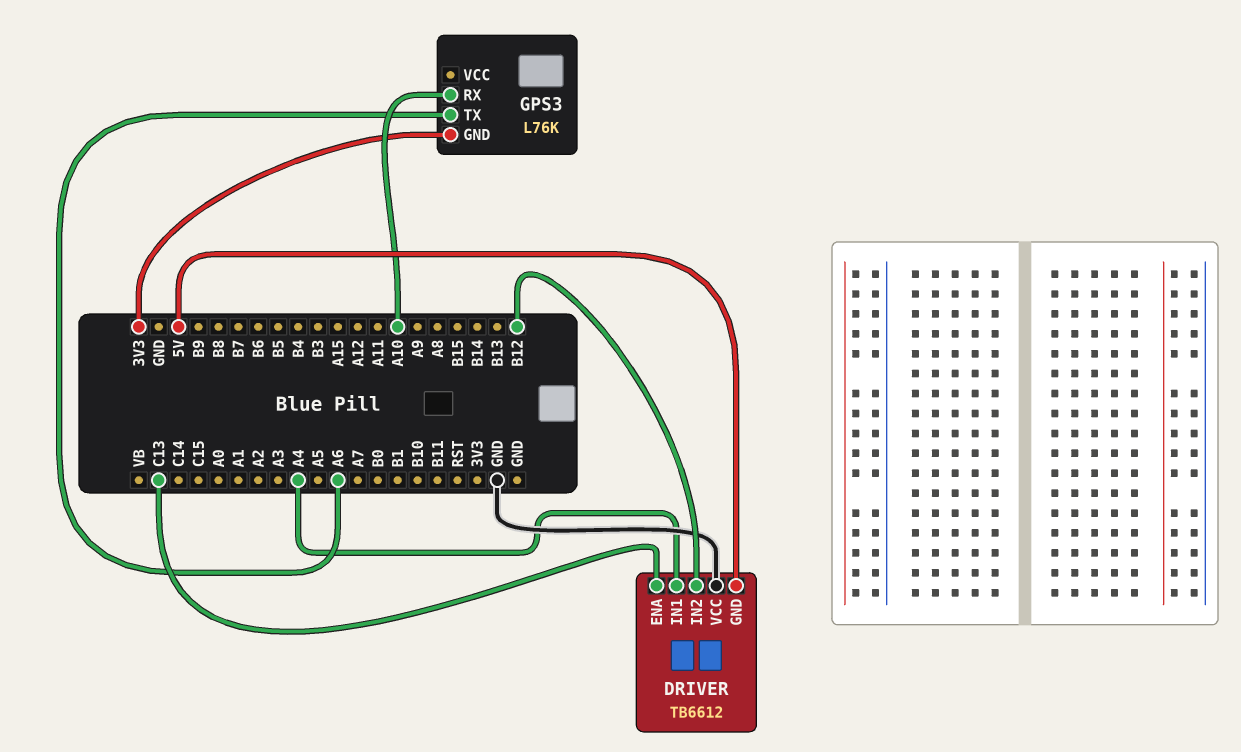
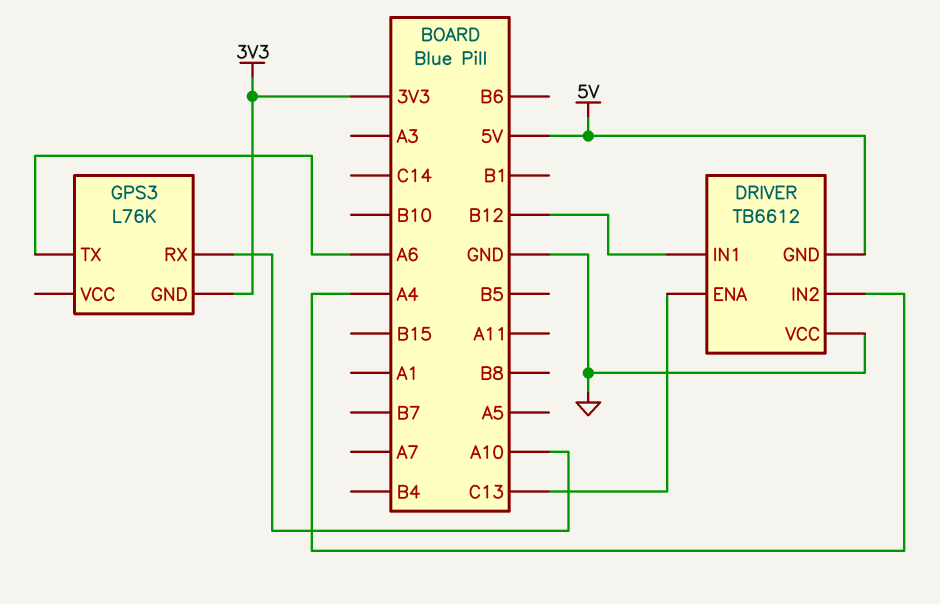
DRIVER pin IN1: A4 -> B12
DRIVER pin IN2: B12 -> A4

